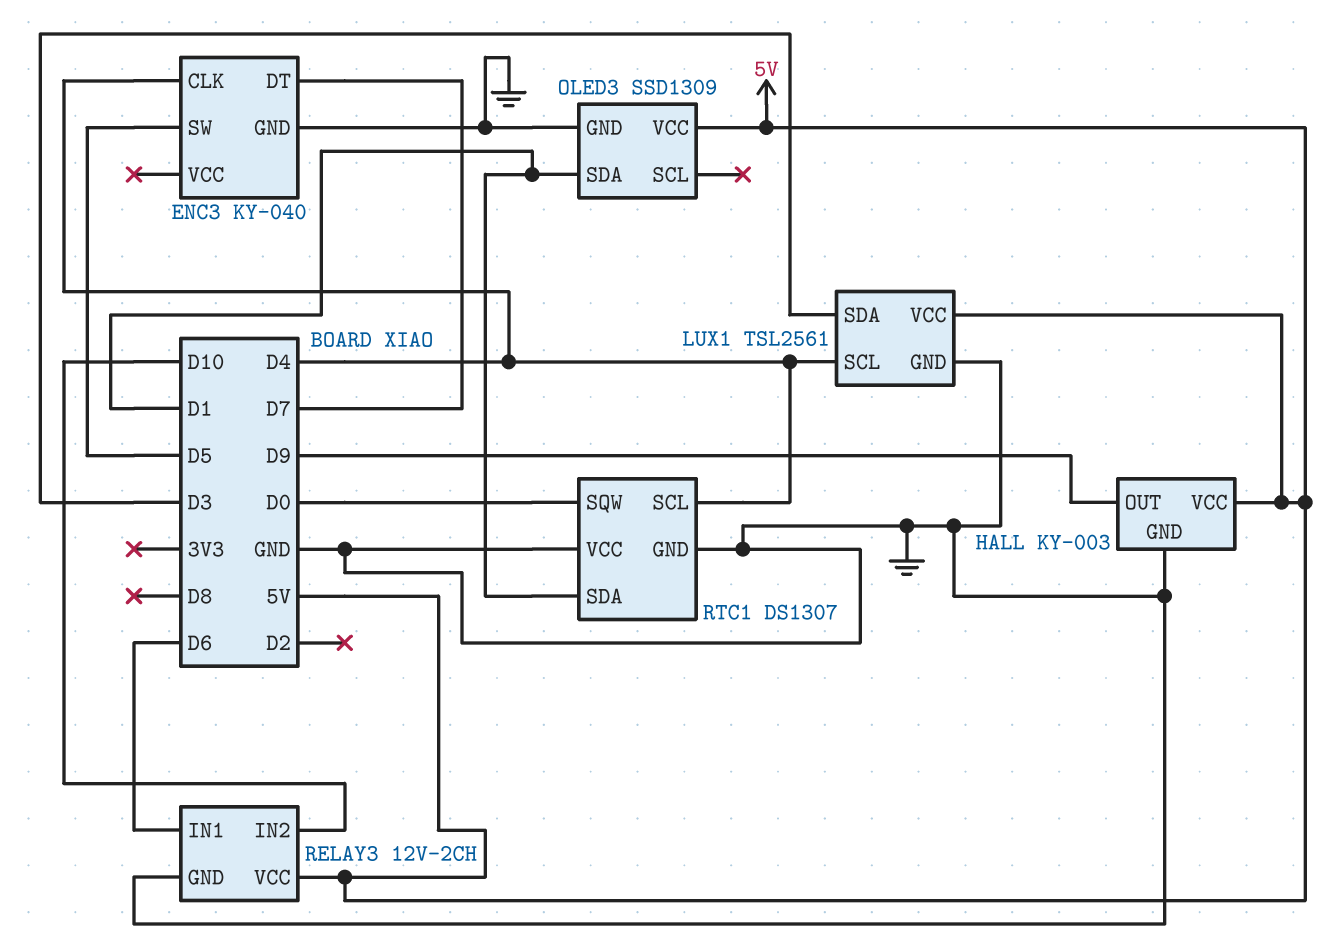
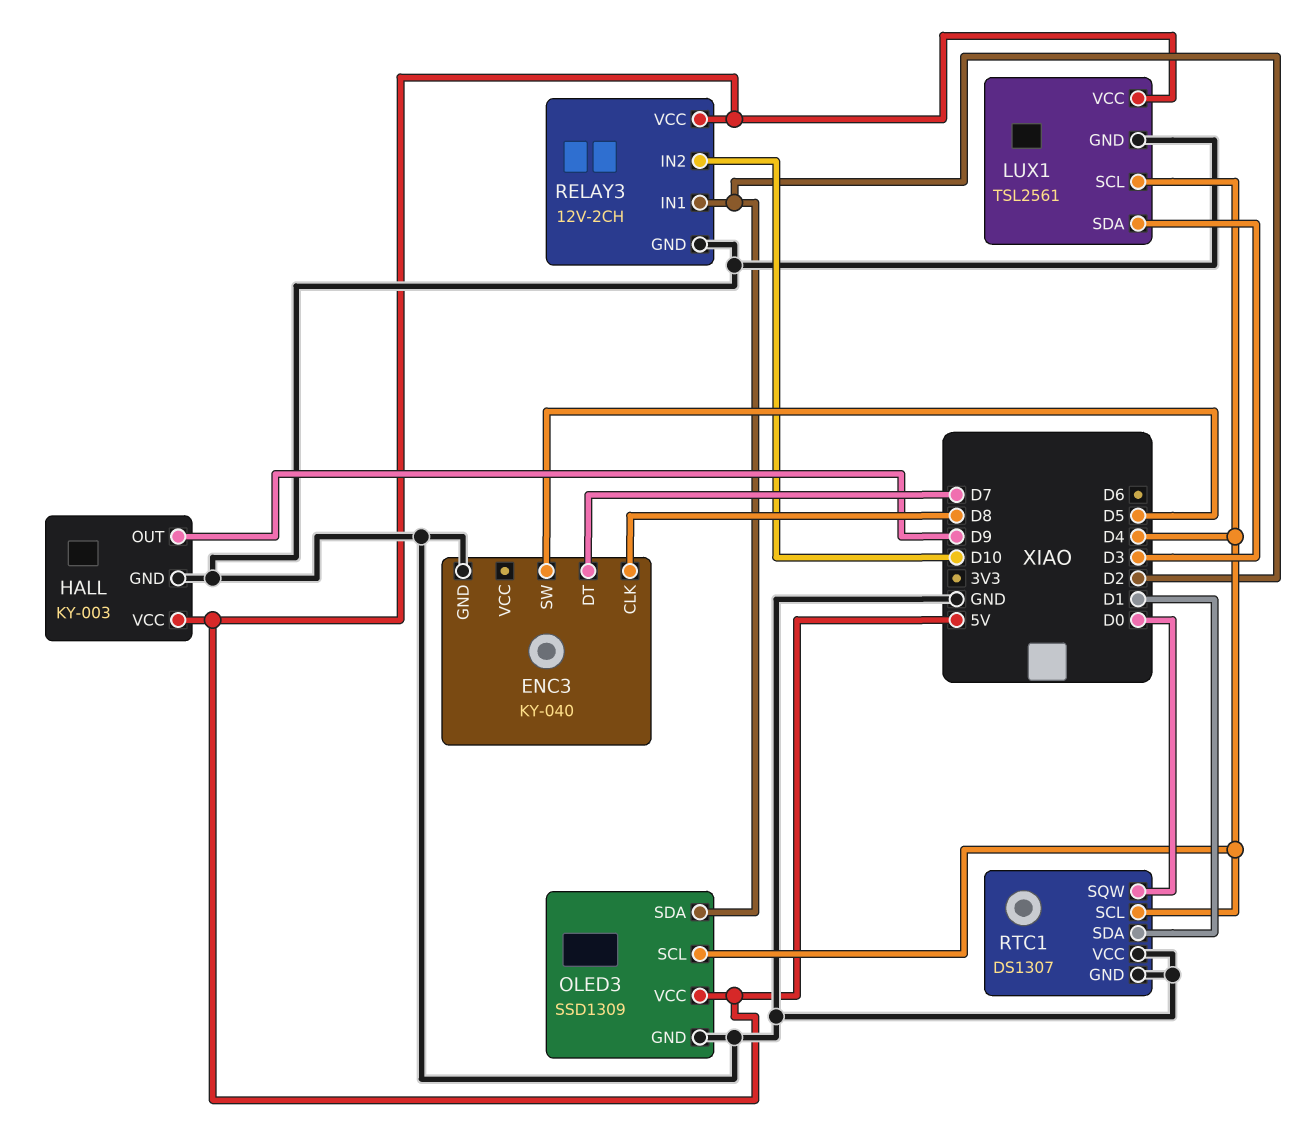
ENC3 pin CLK: D4 -> D8
OLED3 pin SCL: none -> D4
OLED3 pin SDA: D1 -> D2
RELAY3 pin IN1: D6 -> D2

